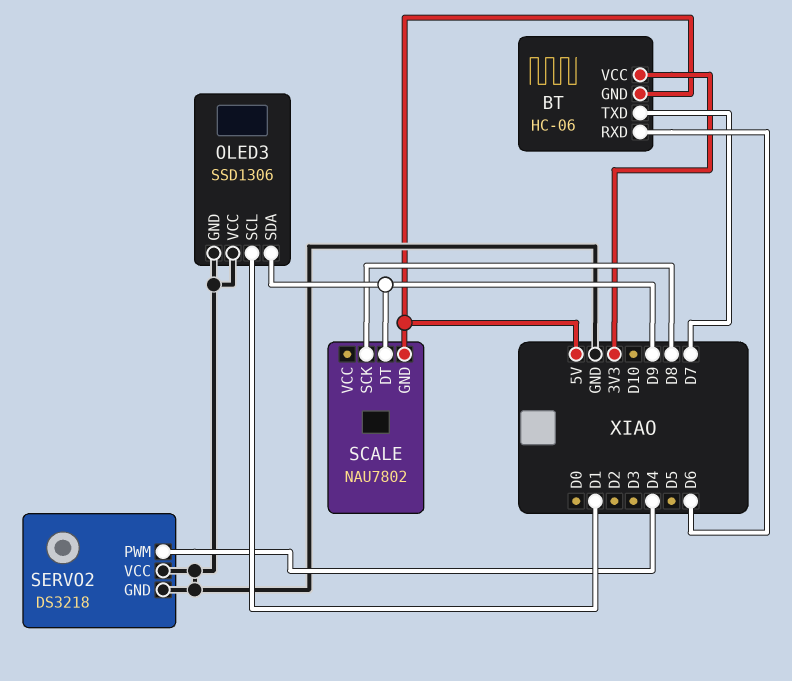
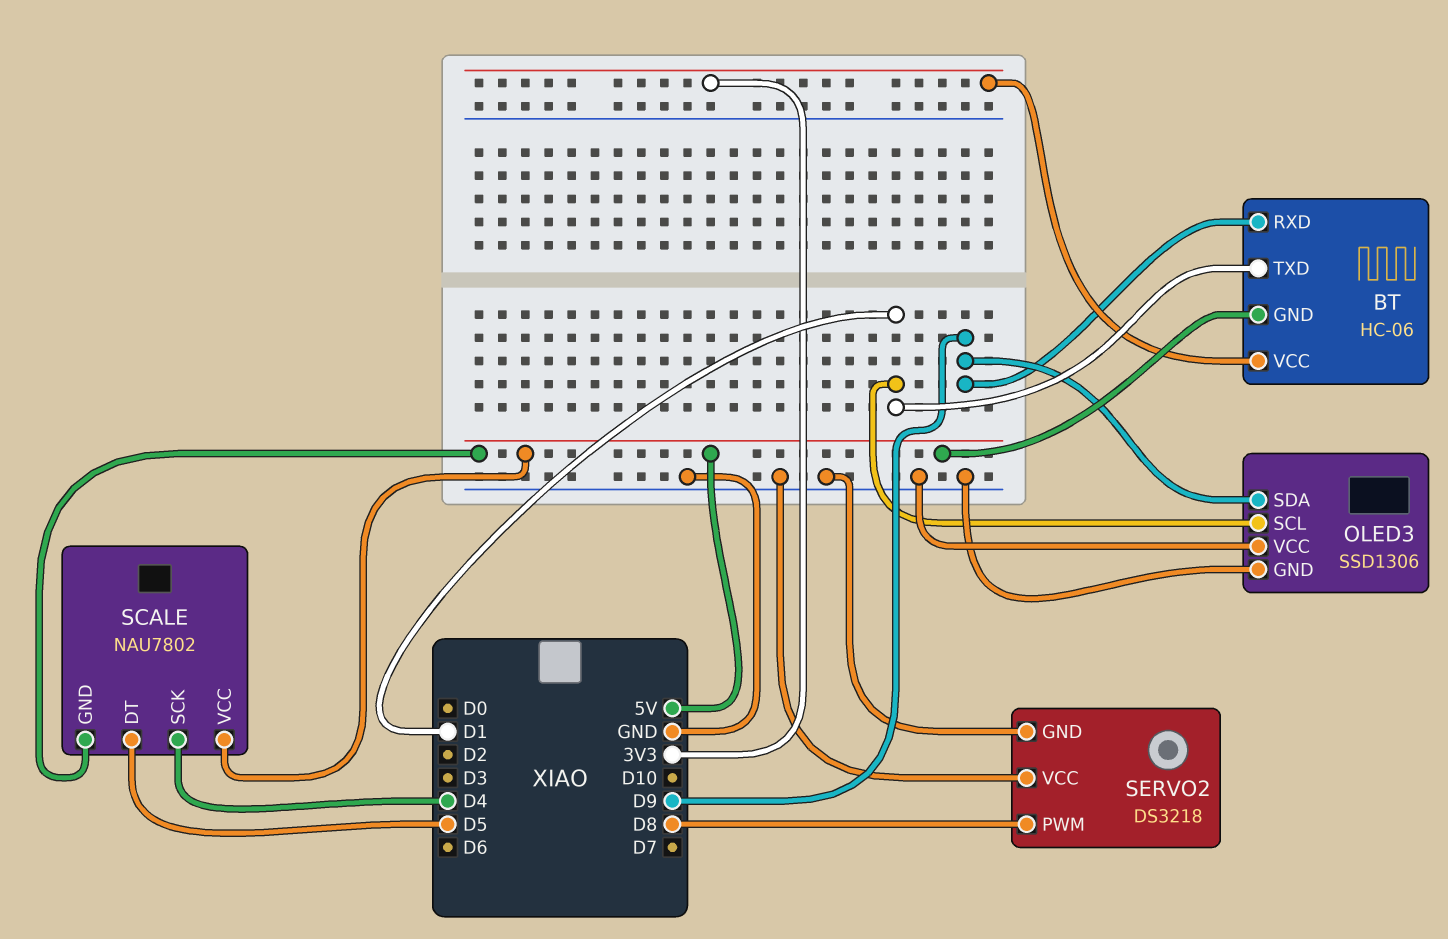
BT pin RXD: D6 -> D9
BT pin TXD: D7 -> D1
SCALE pin DT: D9 -> D5
SCALE pin SCK: D8 -> D4
SCALE pin VCC: none -> 5V
SERVO2 pin PWM: D4 -> D8

